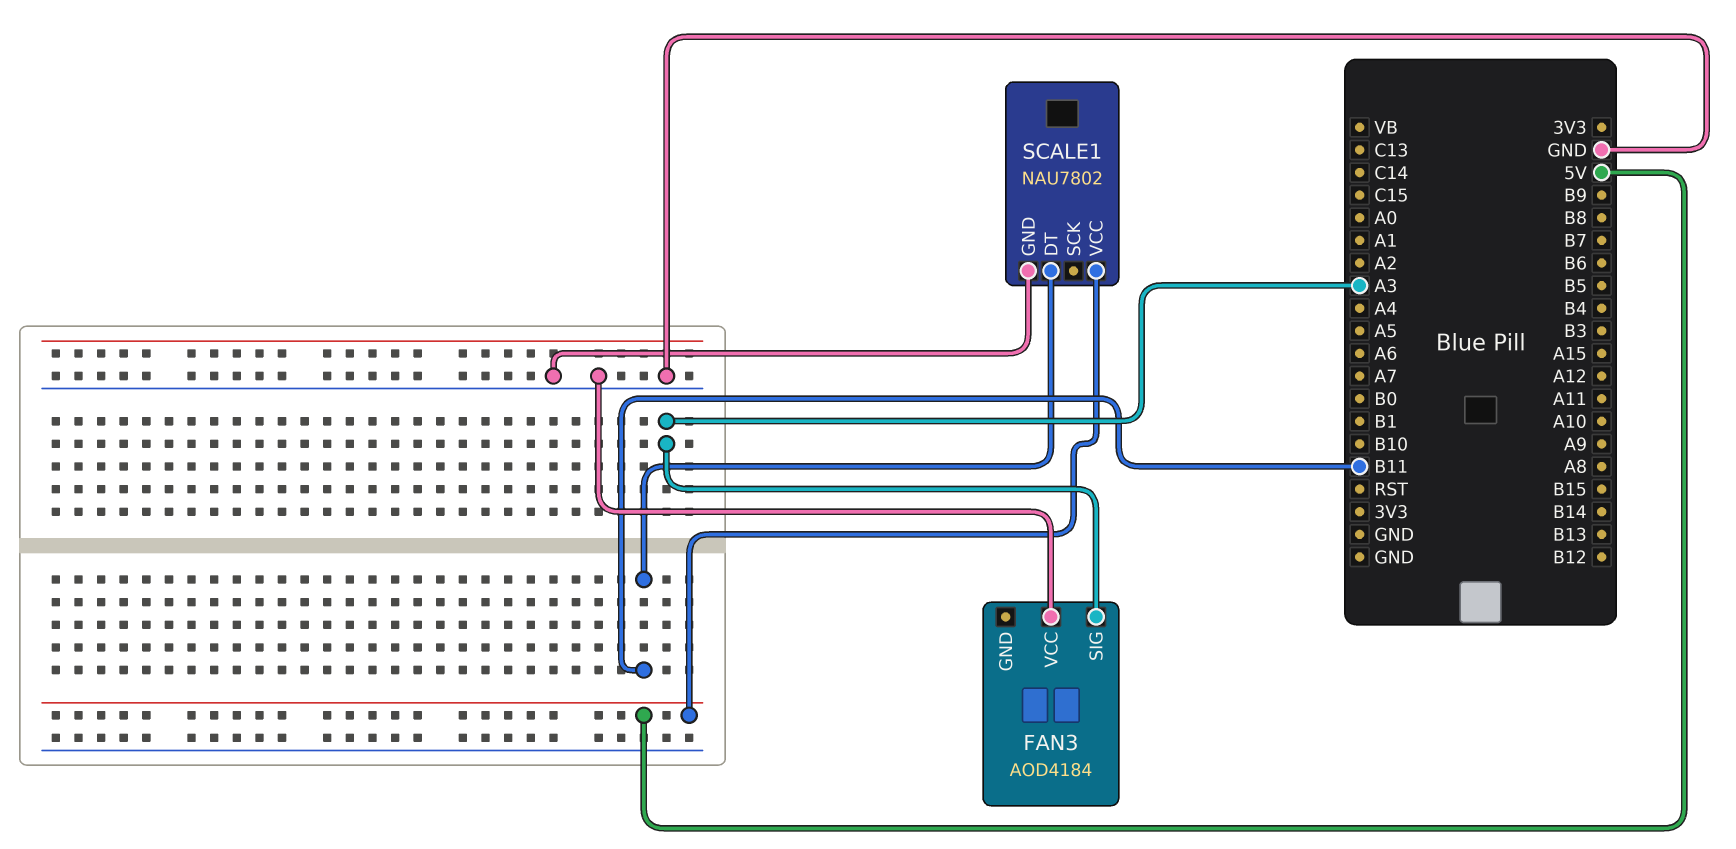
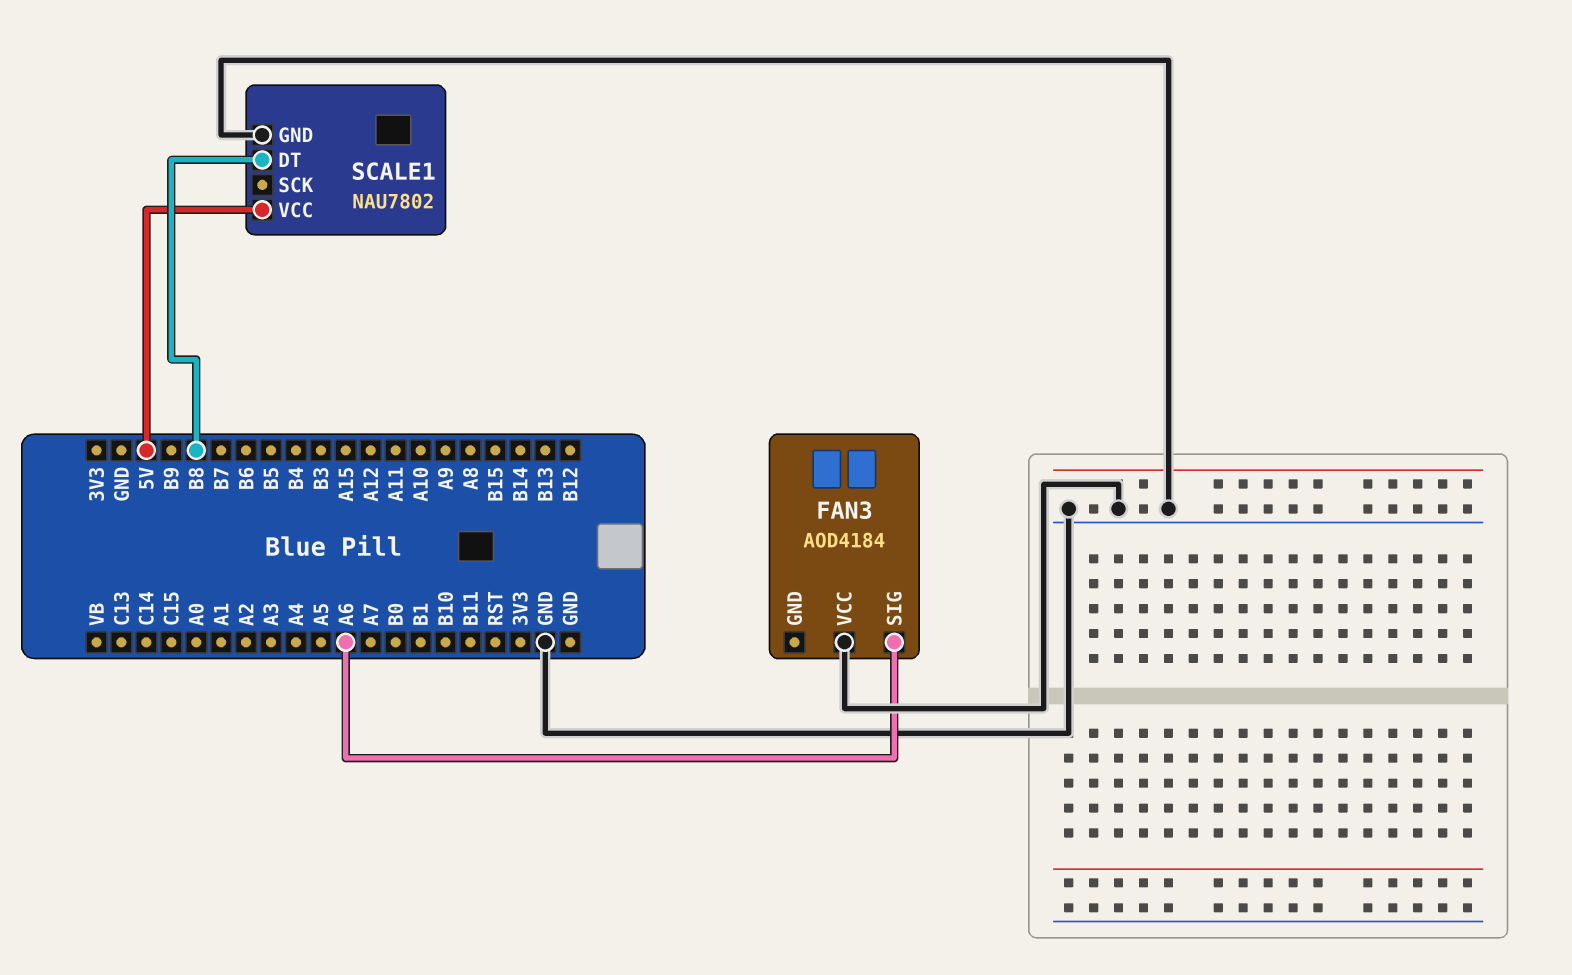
FAN3 pin SIG: A3 -> A6
SCALE1 pin DT: B11 -> B8

